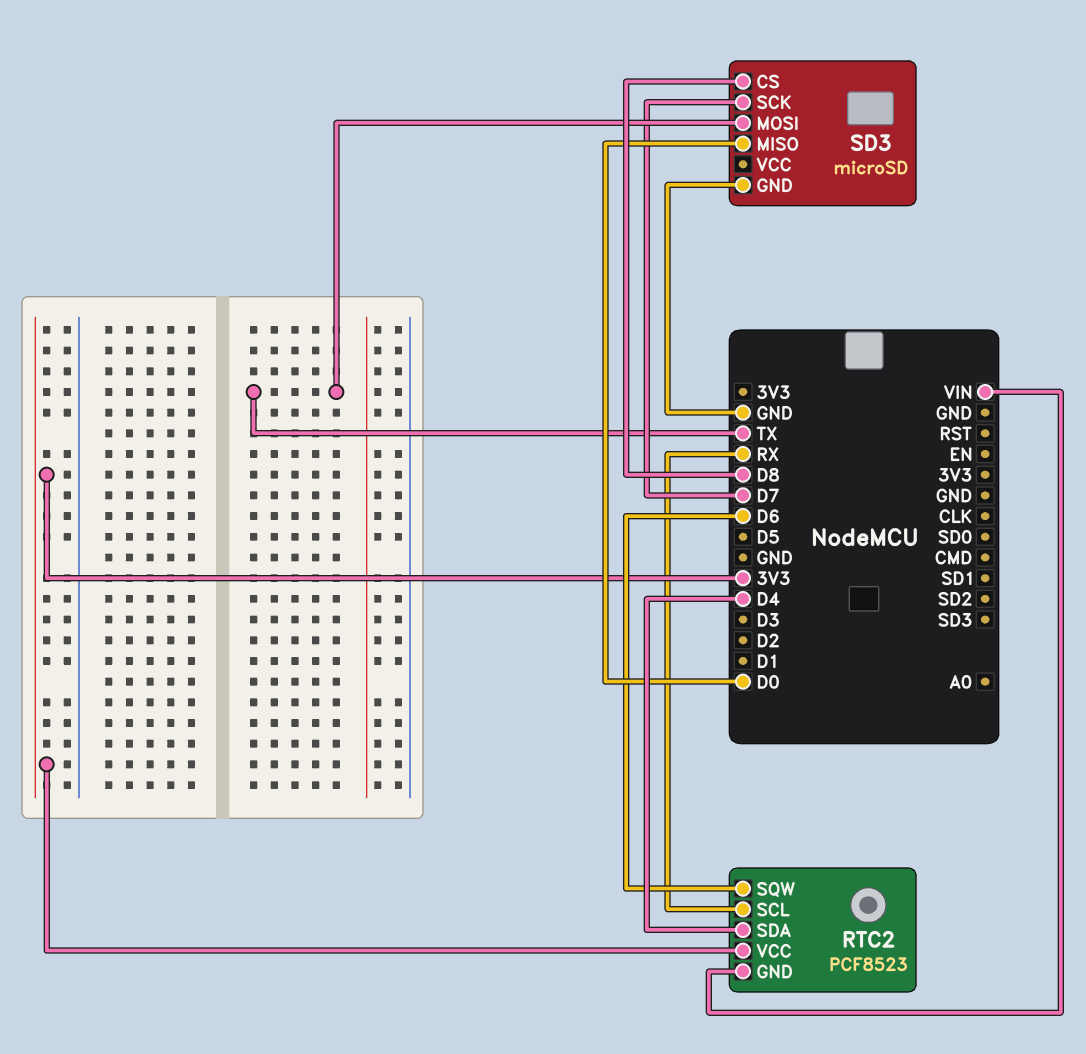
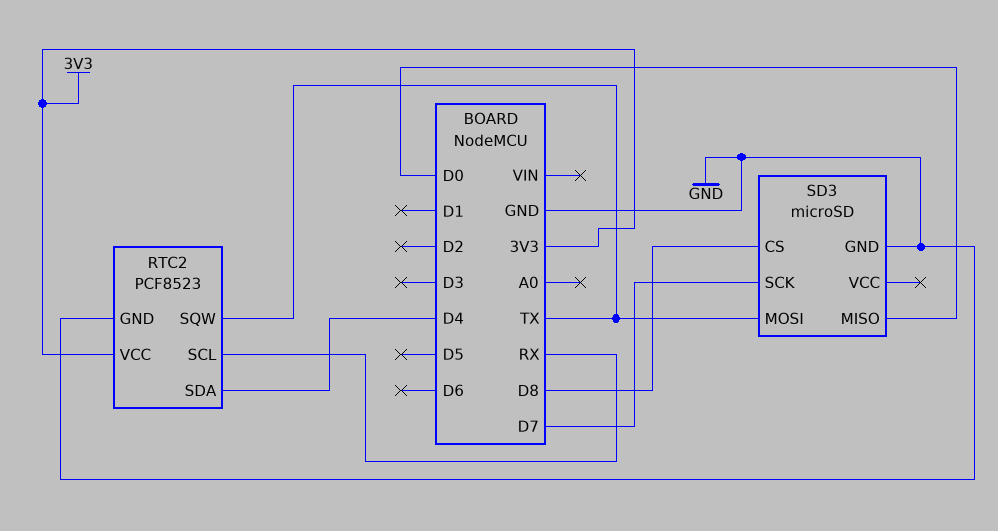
RTC2 pin GND: VIN -> GND
RTC2 pin SQW: D6 -> TX

